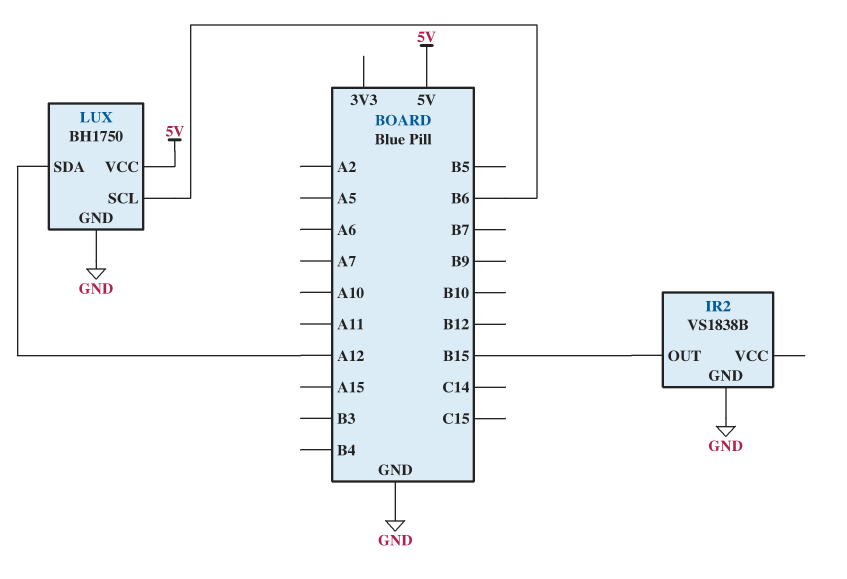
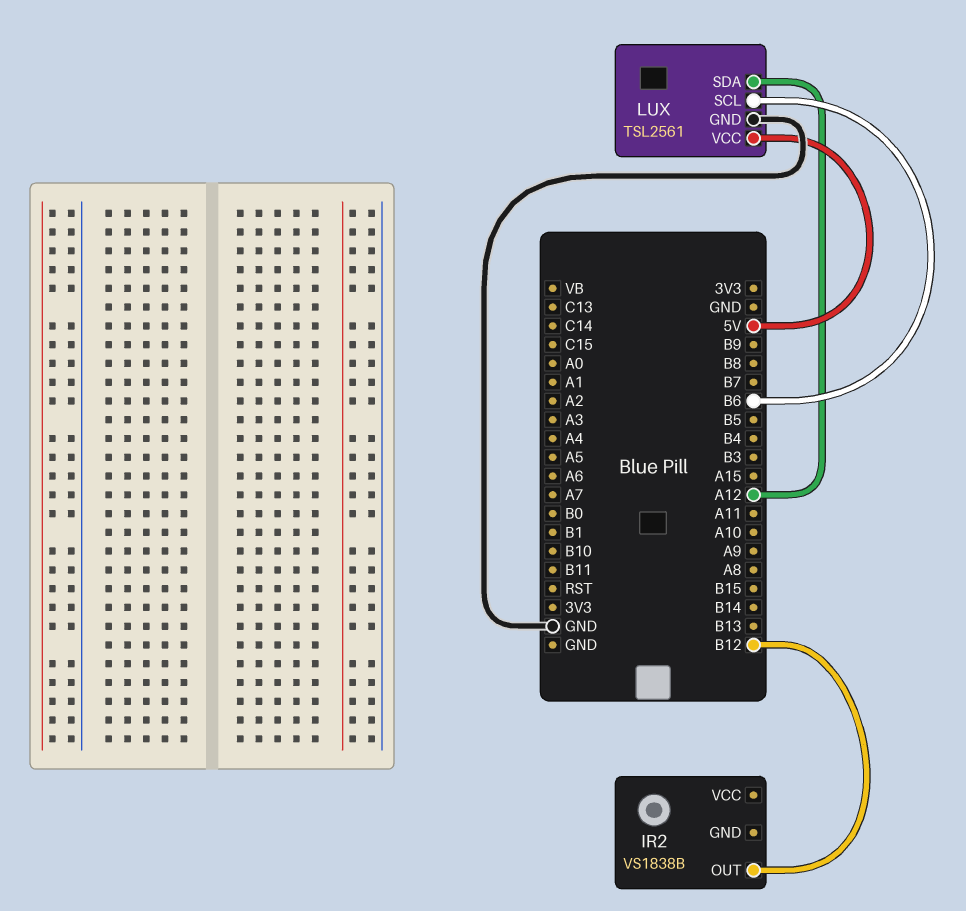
IR2 pin GND: GND -> none
IR2 pin OUT: B15 -> B12
LUX: BH1750 -> TSL2561

